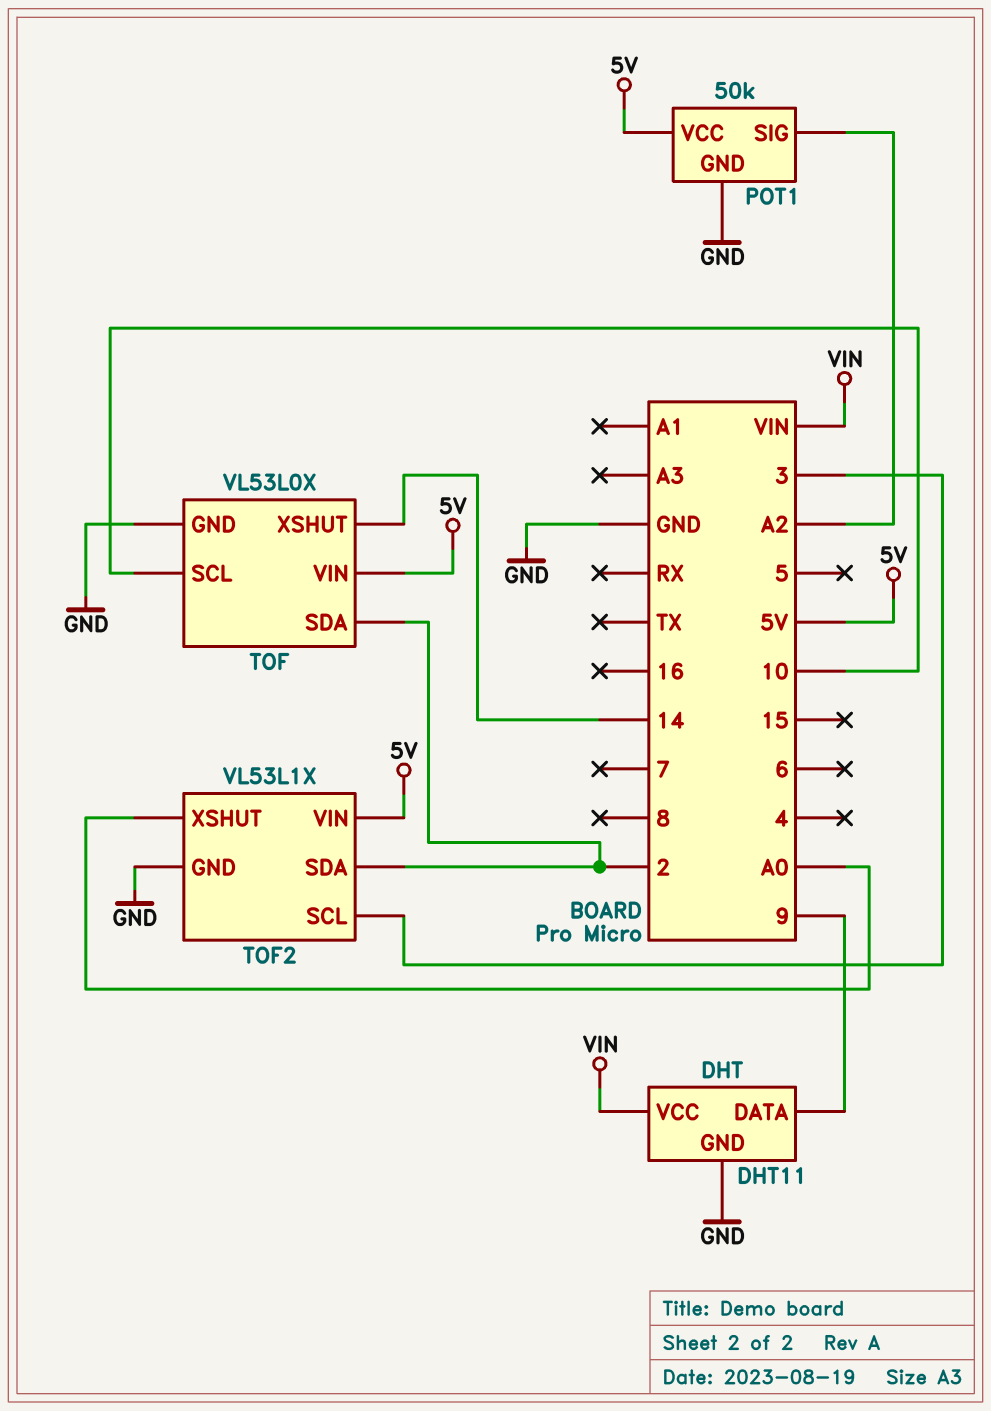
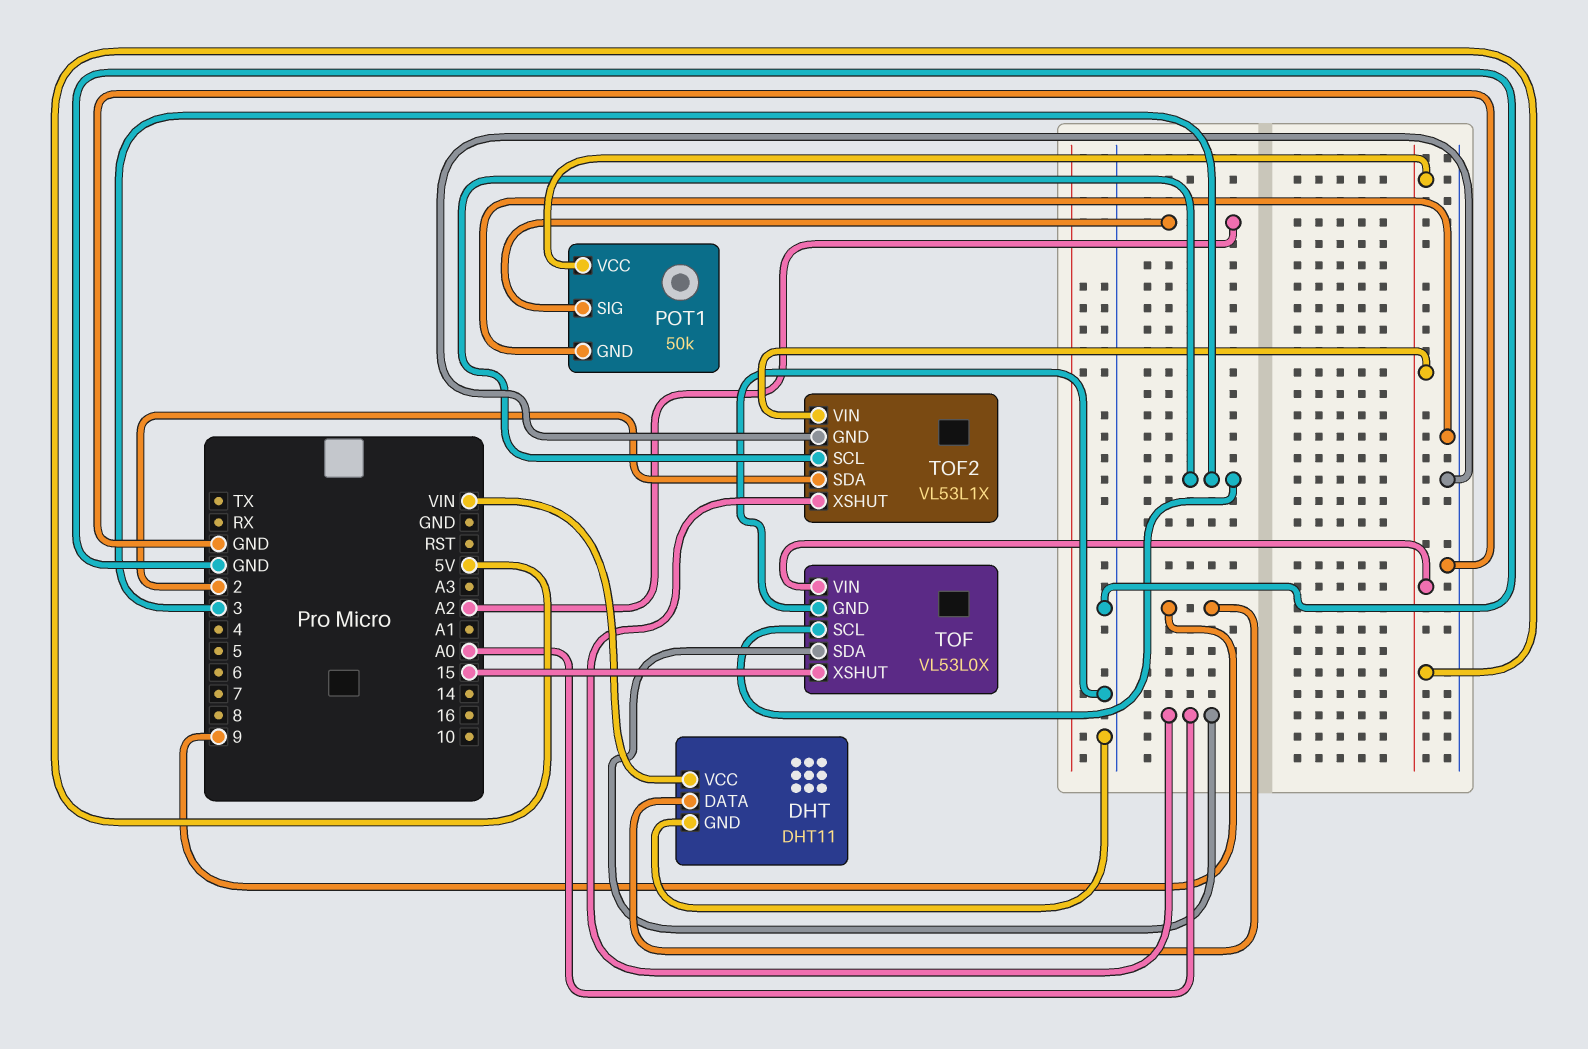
TOF pin SCL: 10 -> 3
TOF pin SDA: 2 -> A0
TOF pin XSHUT: 14 -> 15

